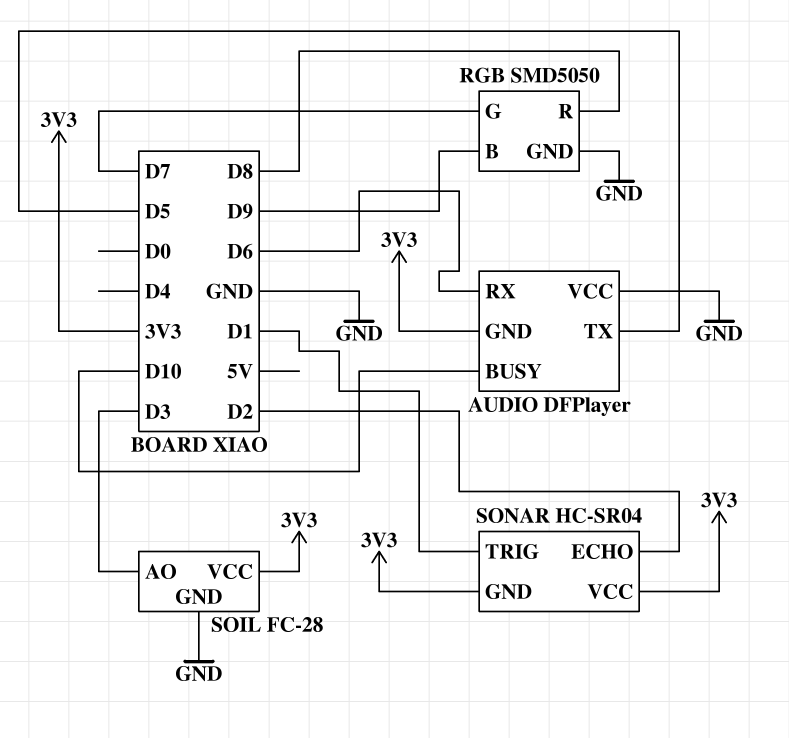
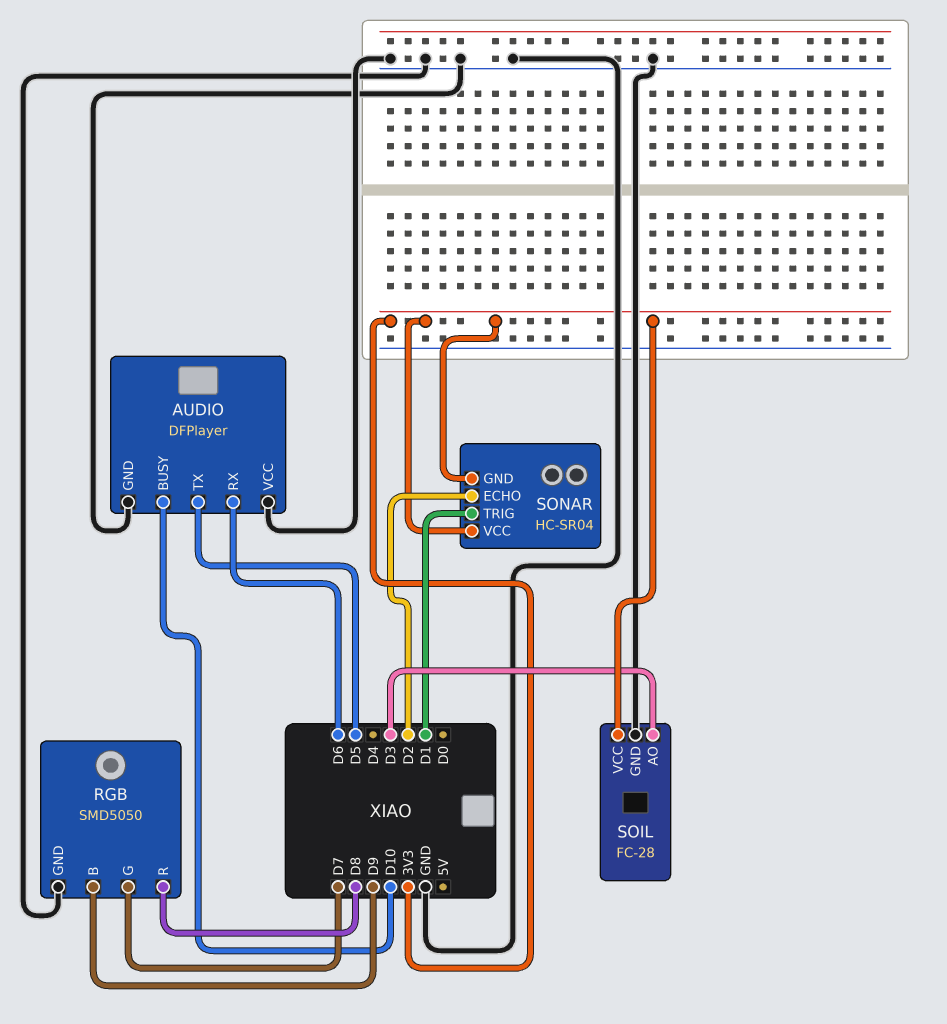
AUDIO pin GND: 3V3 -> GND

